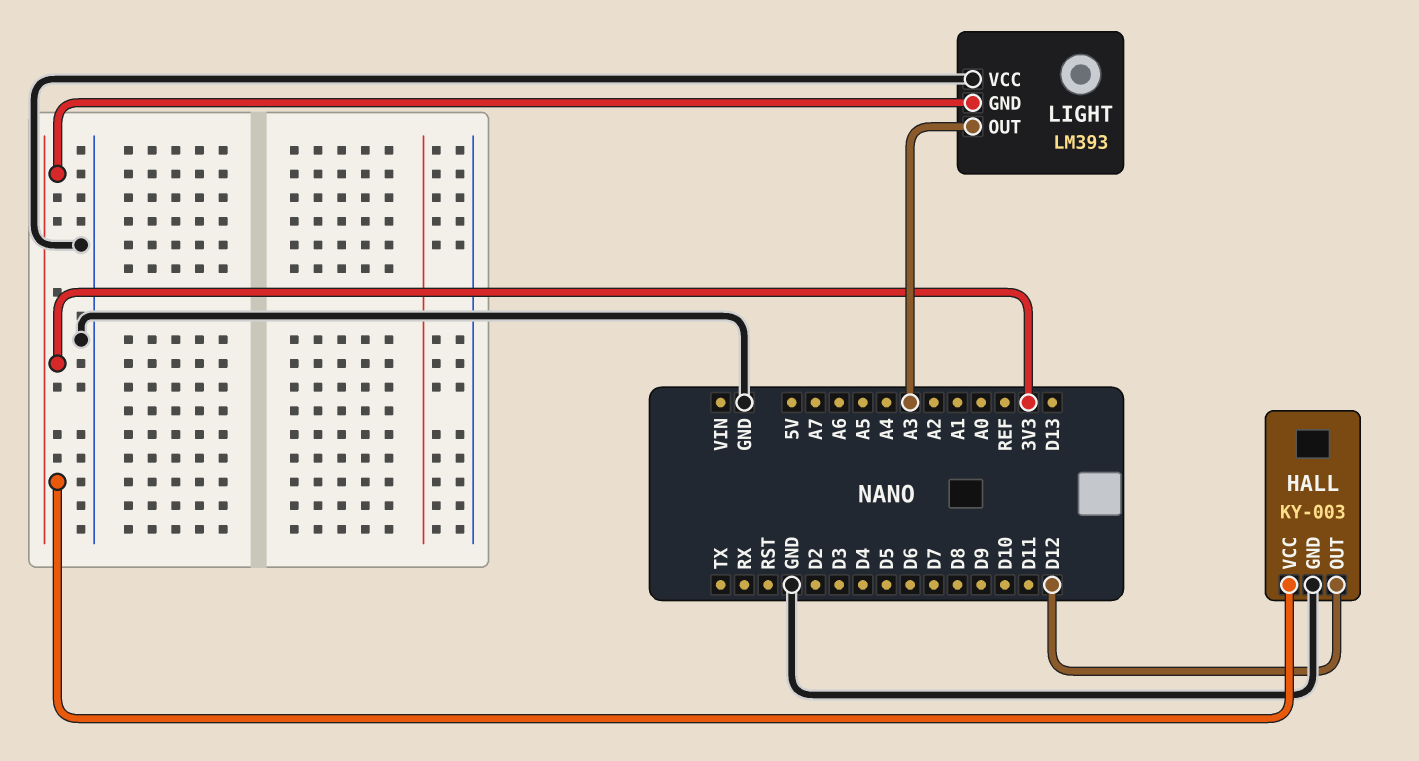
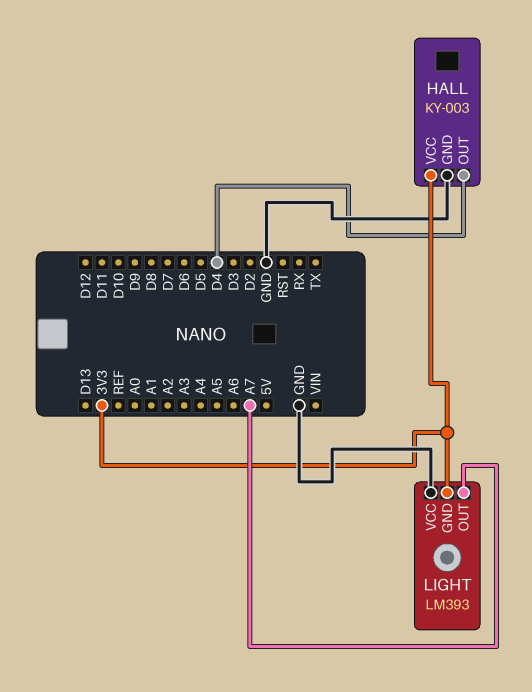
HALL pin OUT: D12 -> D4
LIGHT pin OUT: A3 -> A7

